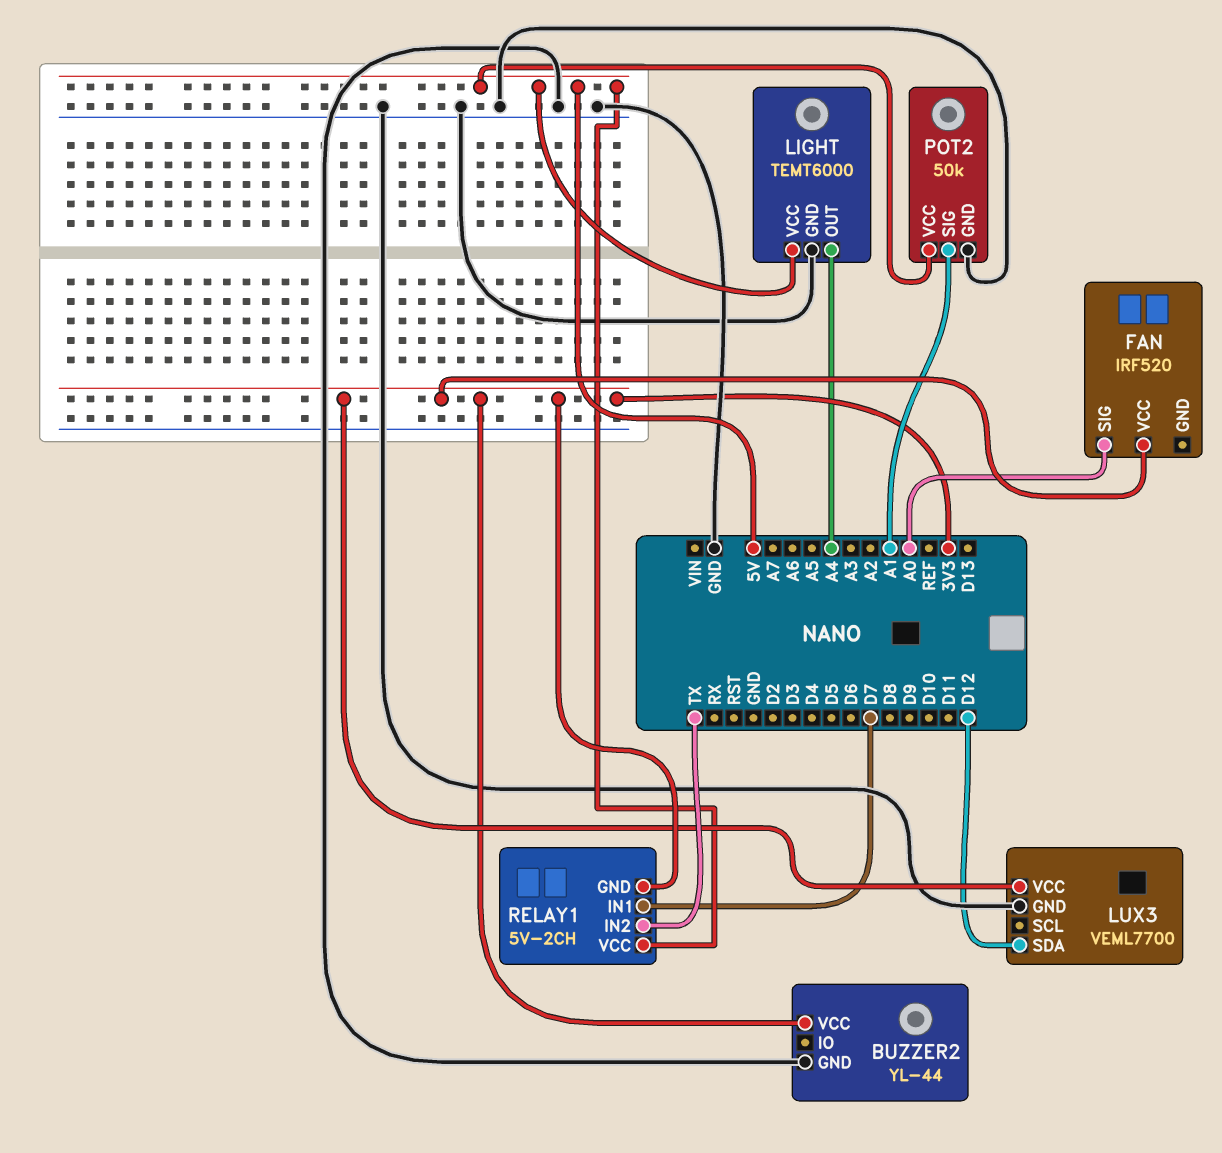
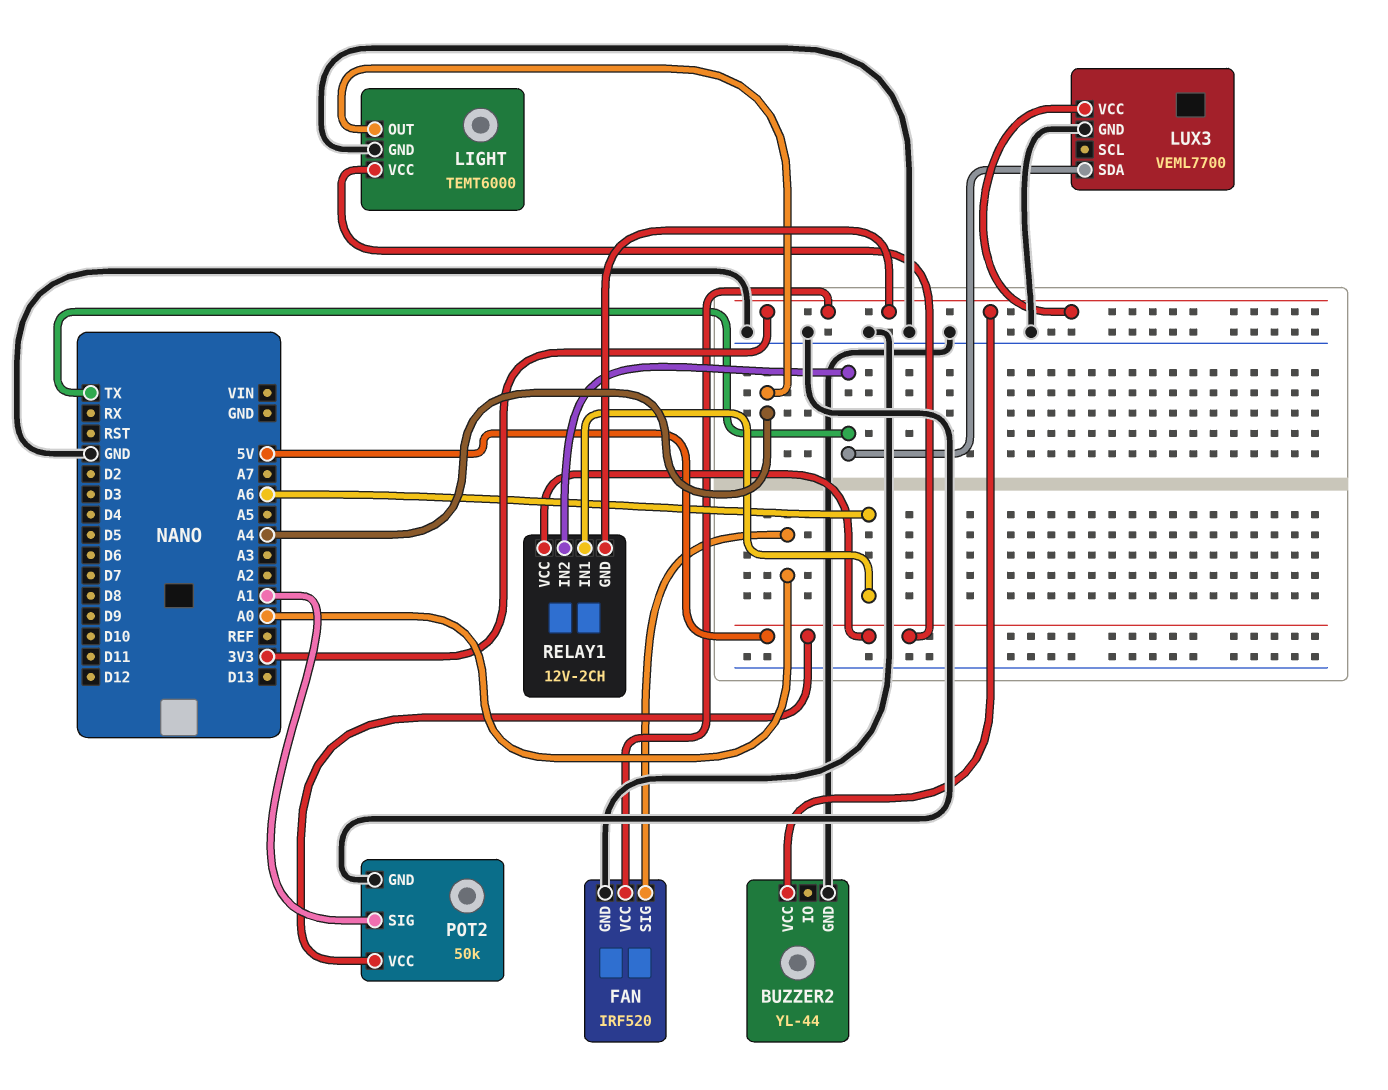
FAN pin GND: none -> GND
LUX3 pin SDA: D12 -> TX
RELAY1: 5V-2CH -> 12V-2CH
RELAY1 pin IN1: D7 -> A6

